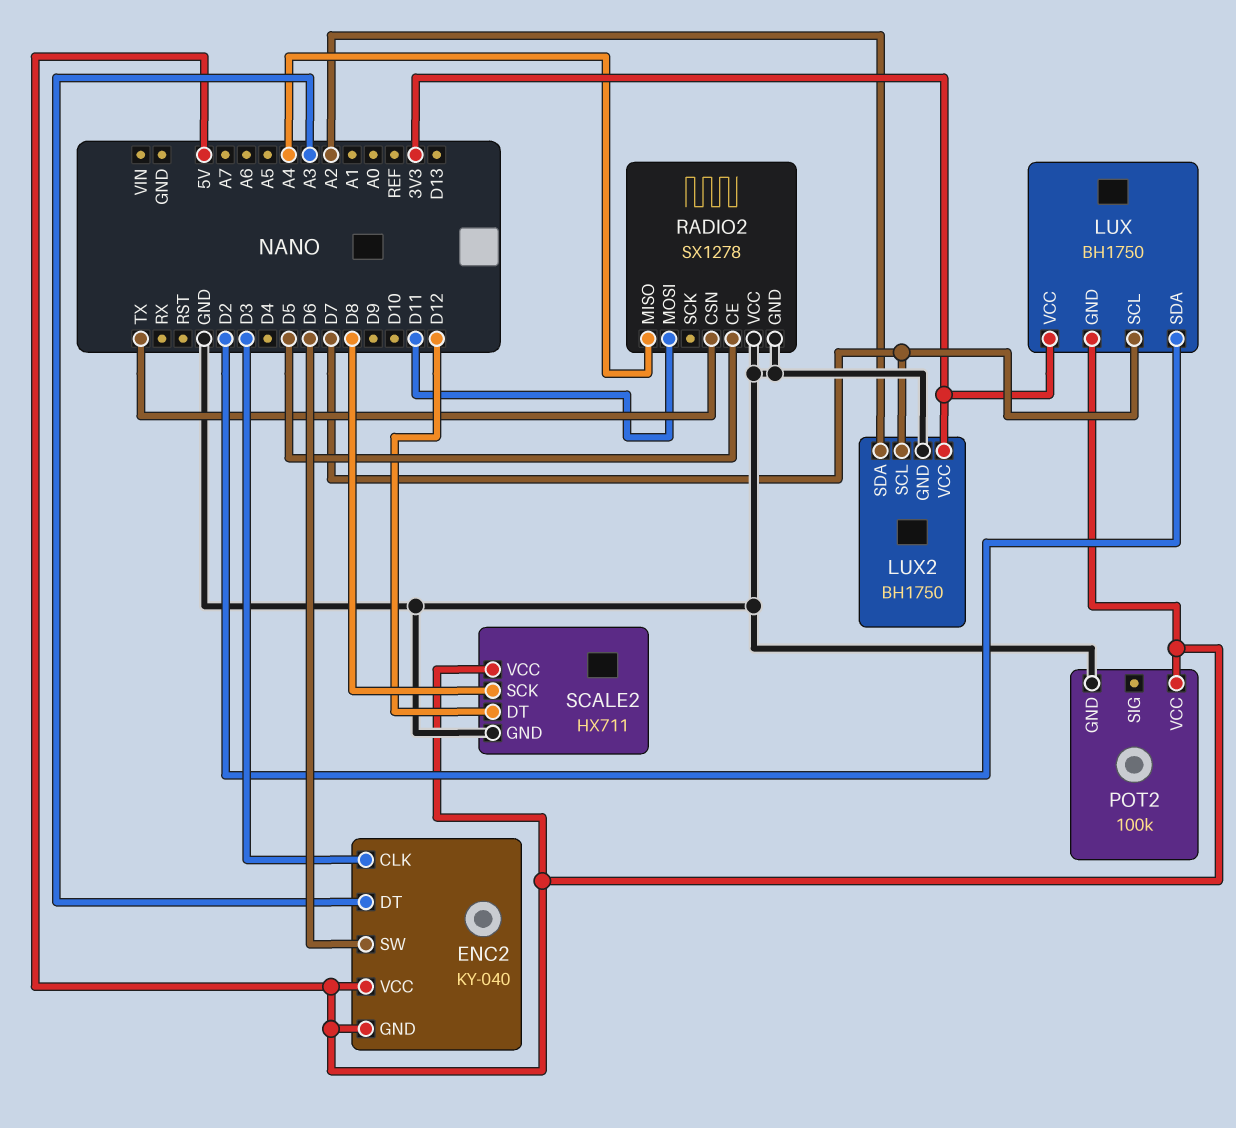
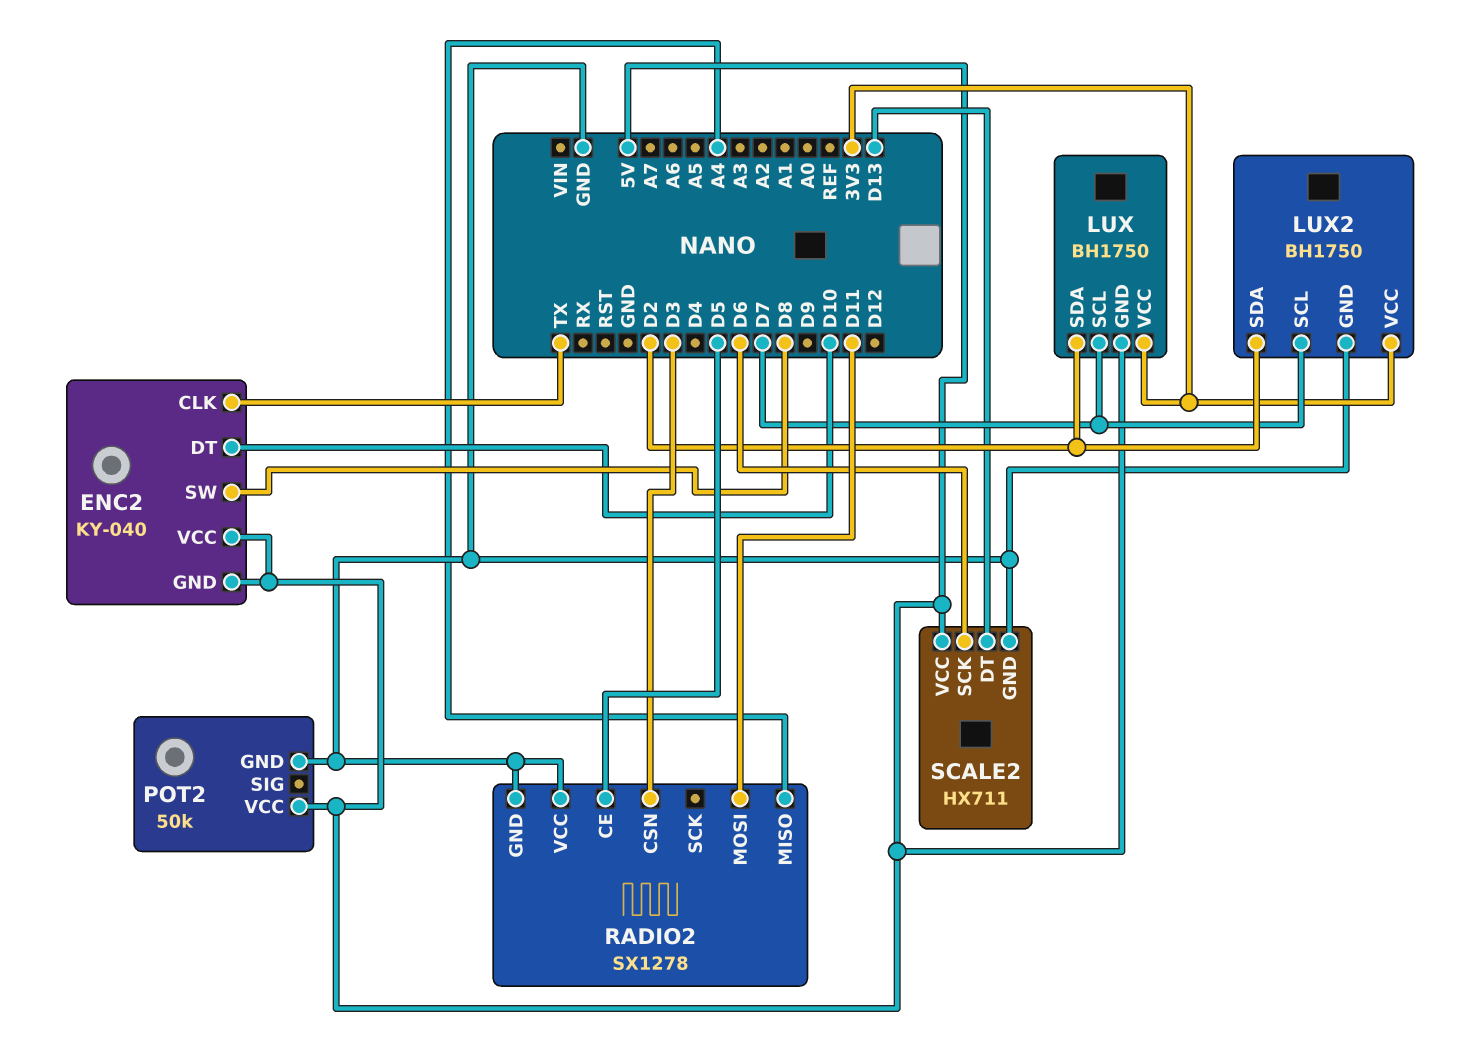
ENC2 pin CLK: D3 -> TX
ENC2 pin DT: A3 -> D10
ENC2 pin SW: D6 -> D8
LUX2 pin SDA: A2 -> D2
POT2: 100k -> 50k
RADIO2 pin CSN: TX -> D3
SCALE2 pin DT: D12 -> D13
SCALE2 pin SCK: D8 -> D6

